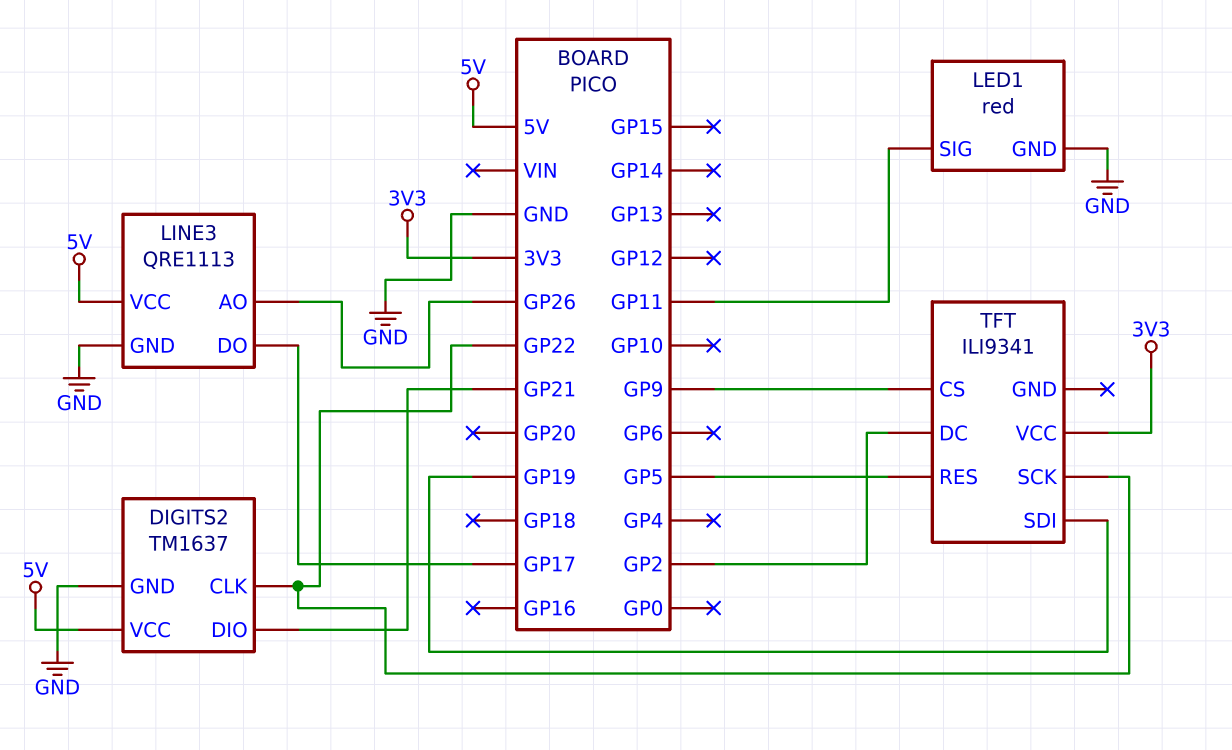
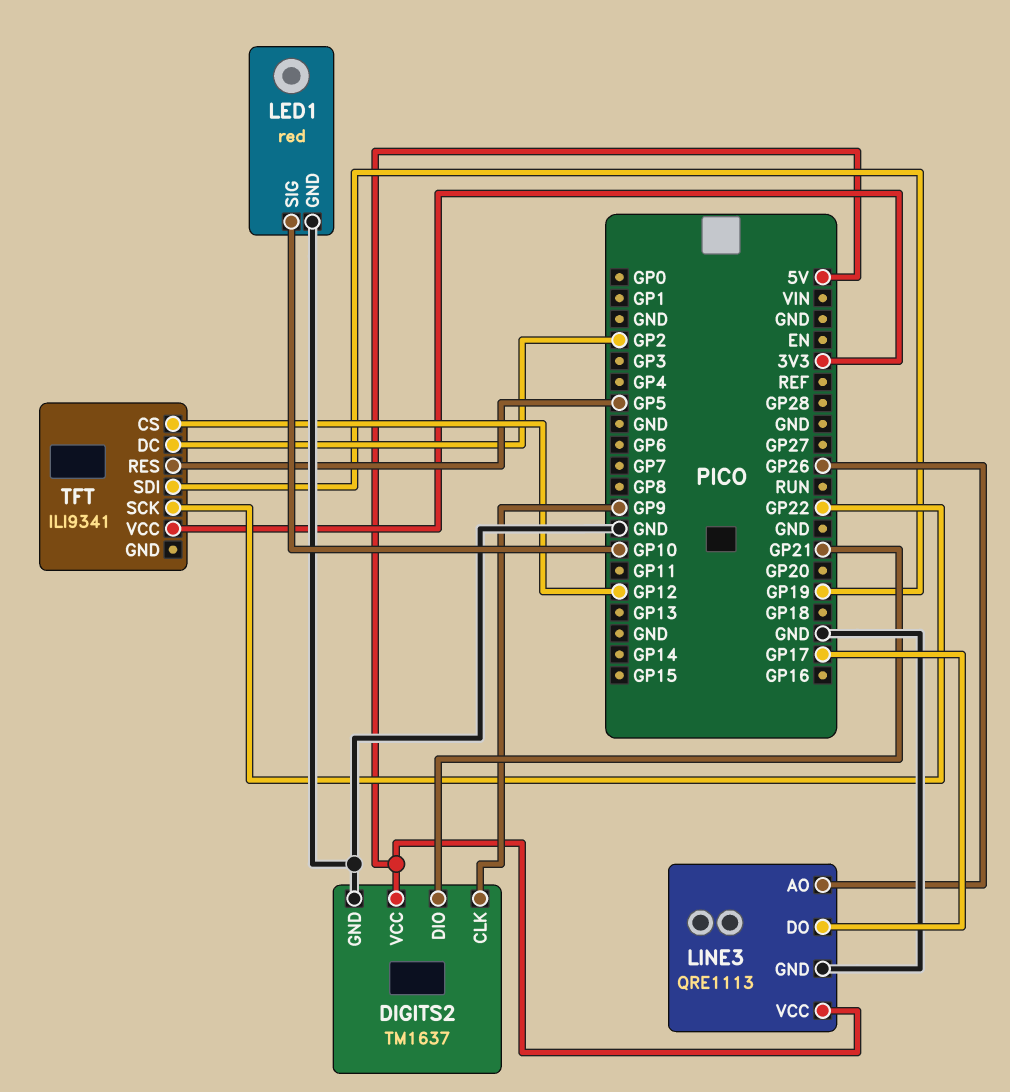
DIGITS2 pin CLK: GP22 -> GP9
LED1 pin SIG: GP11 -> GP10
TFT pin CS: GP9 -> GP12

